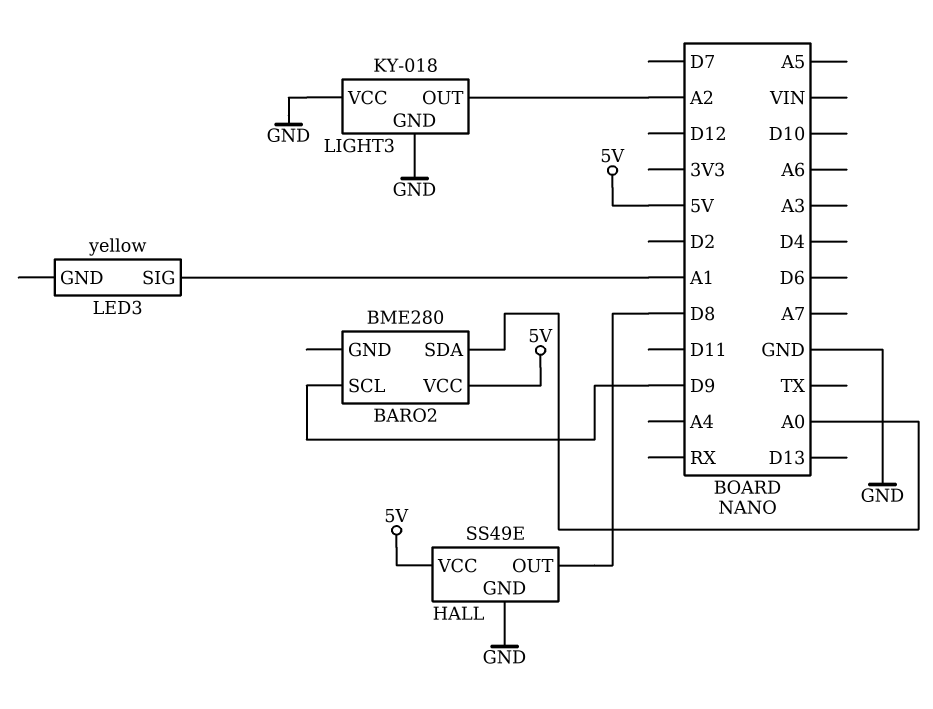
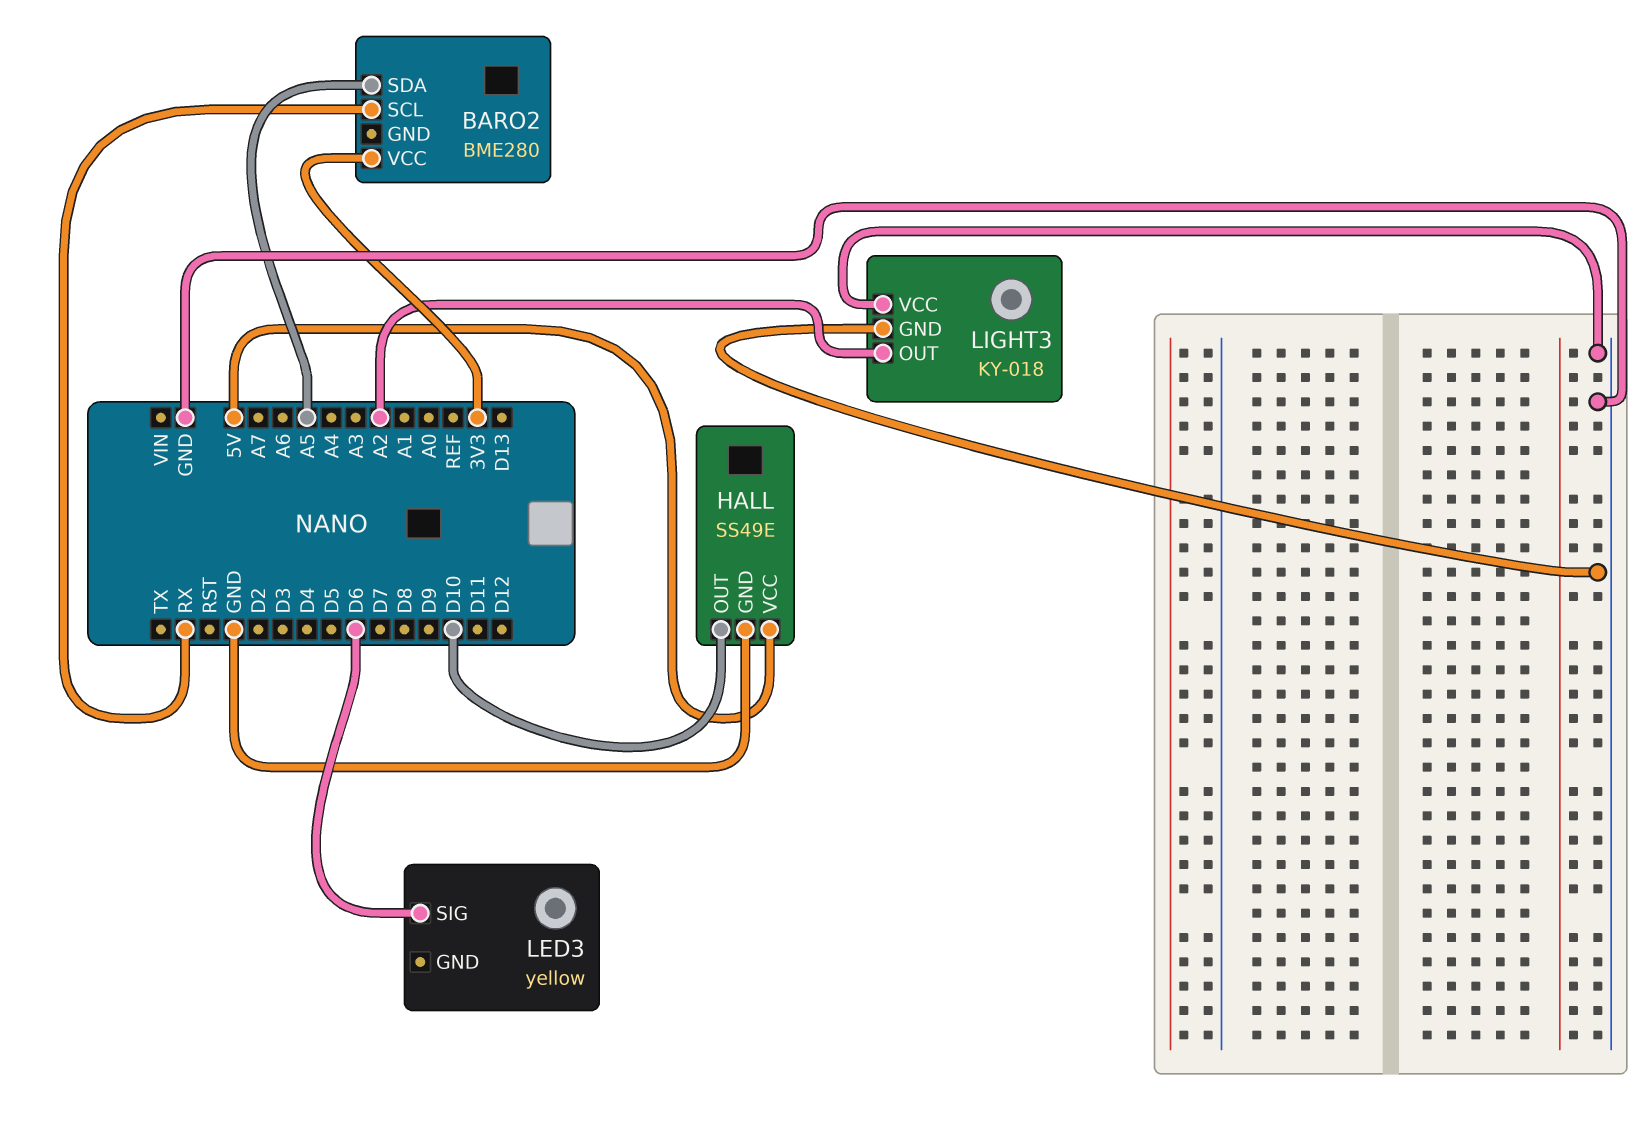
BARO2 pin SCL: D9 -> RX
BARO2 pin SDA: A0 -> A5
BARO2 pin VCC: 5V -> 3V3
HALL pin OUT: D8 -> D10
LED3 pin SIG: A1 -> D6

